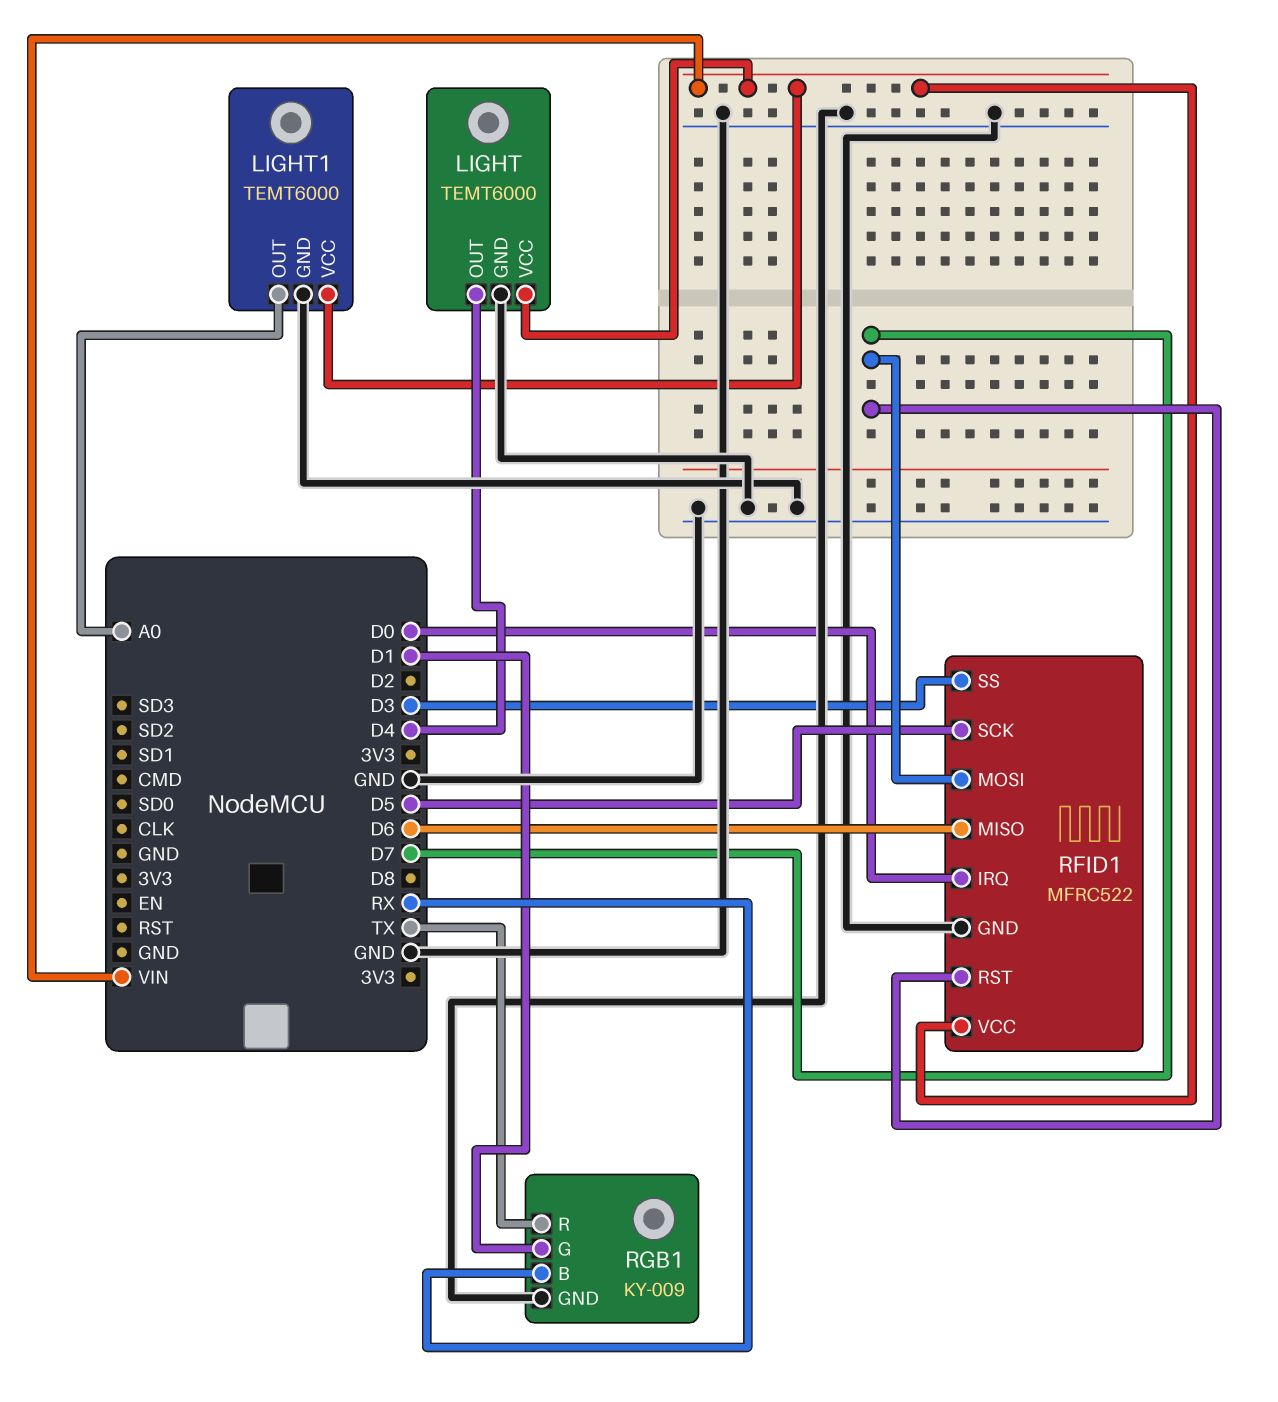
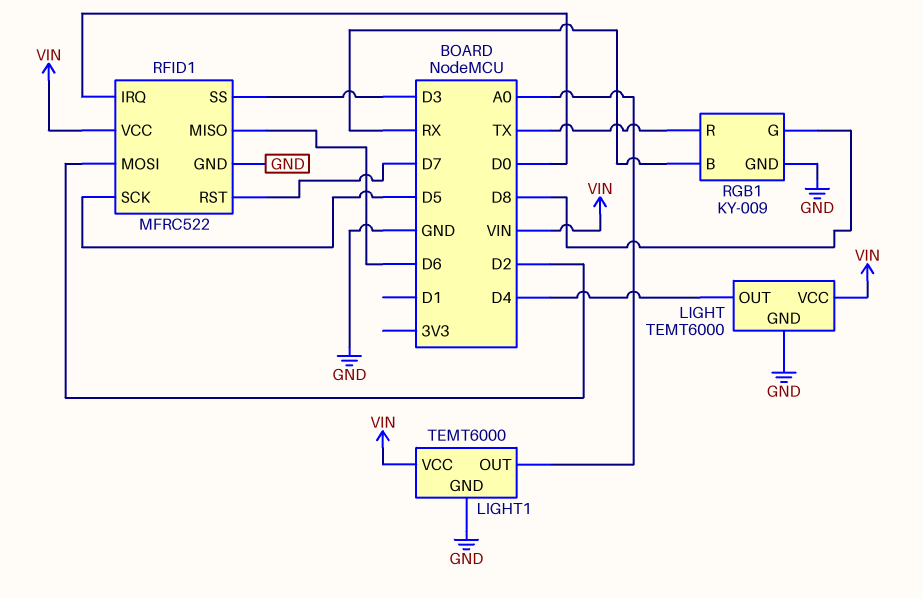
RFID1 pin MOSI: D7 -> D2
RGB1 pin G: D1 -> D8

